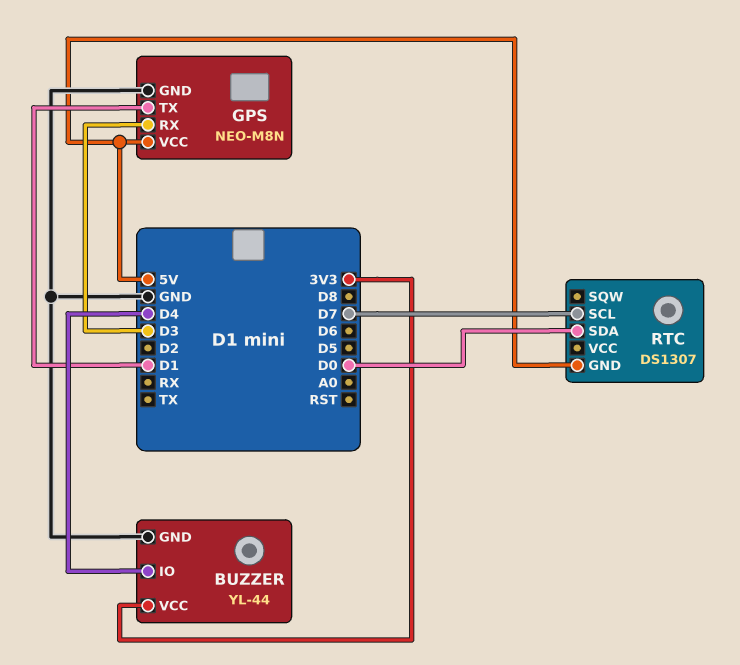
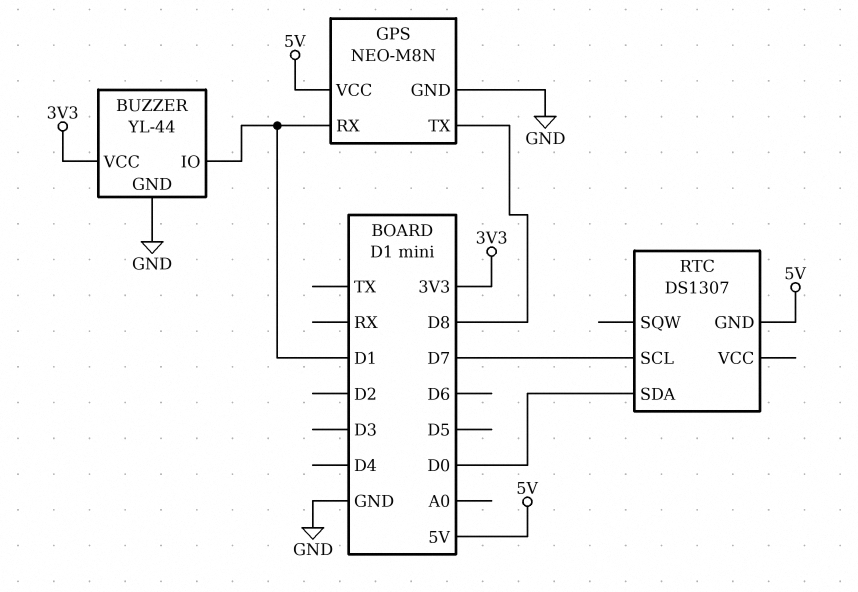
BUZZER pin IO: D4 -> D1
GPS pin RX: D3 -> D1
GPS pin TX: D1 -> D8

